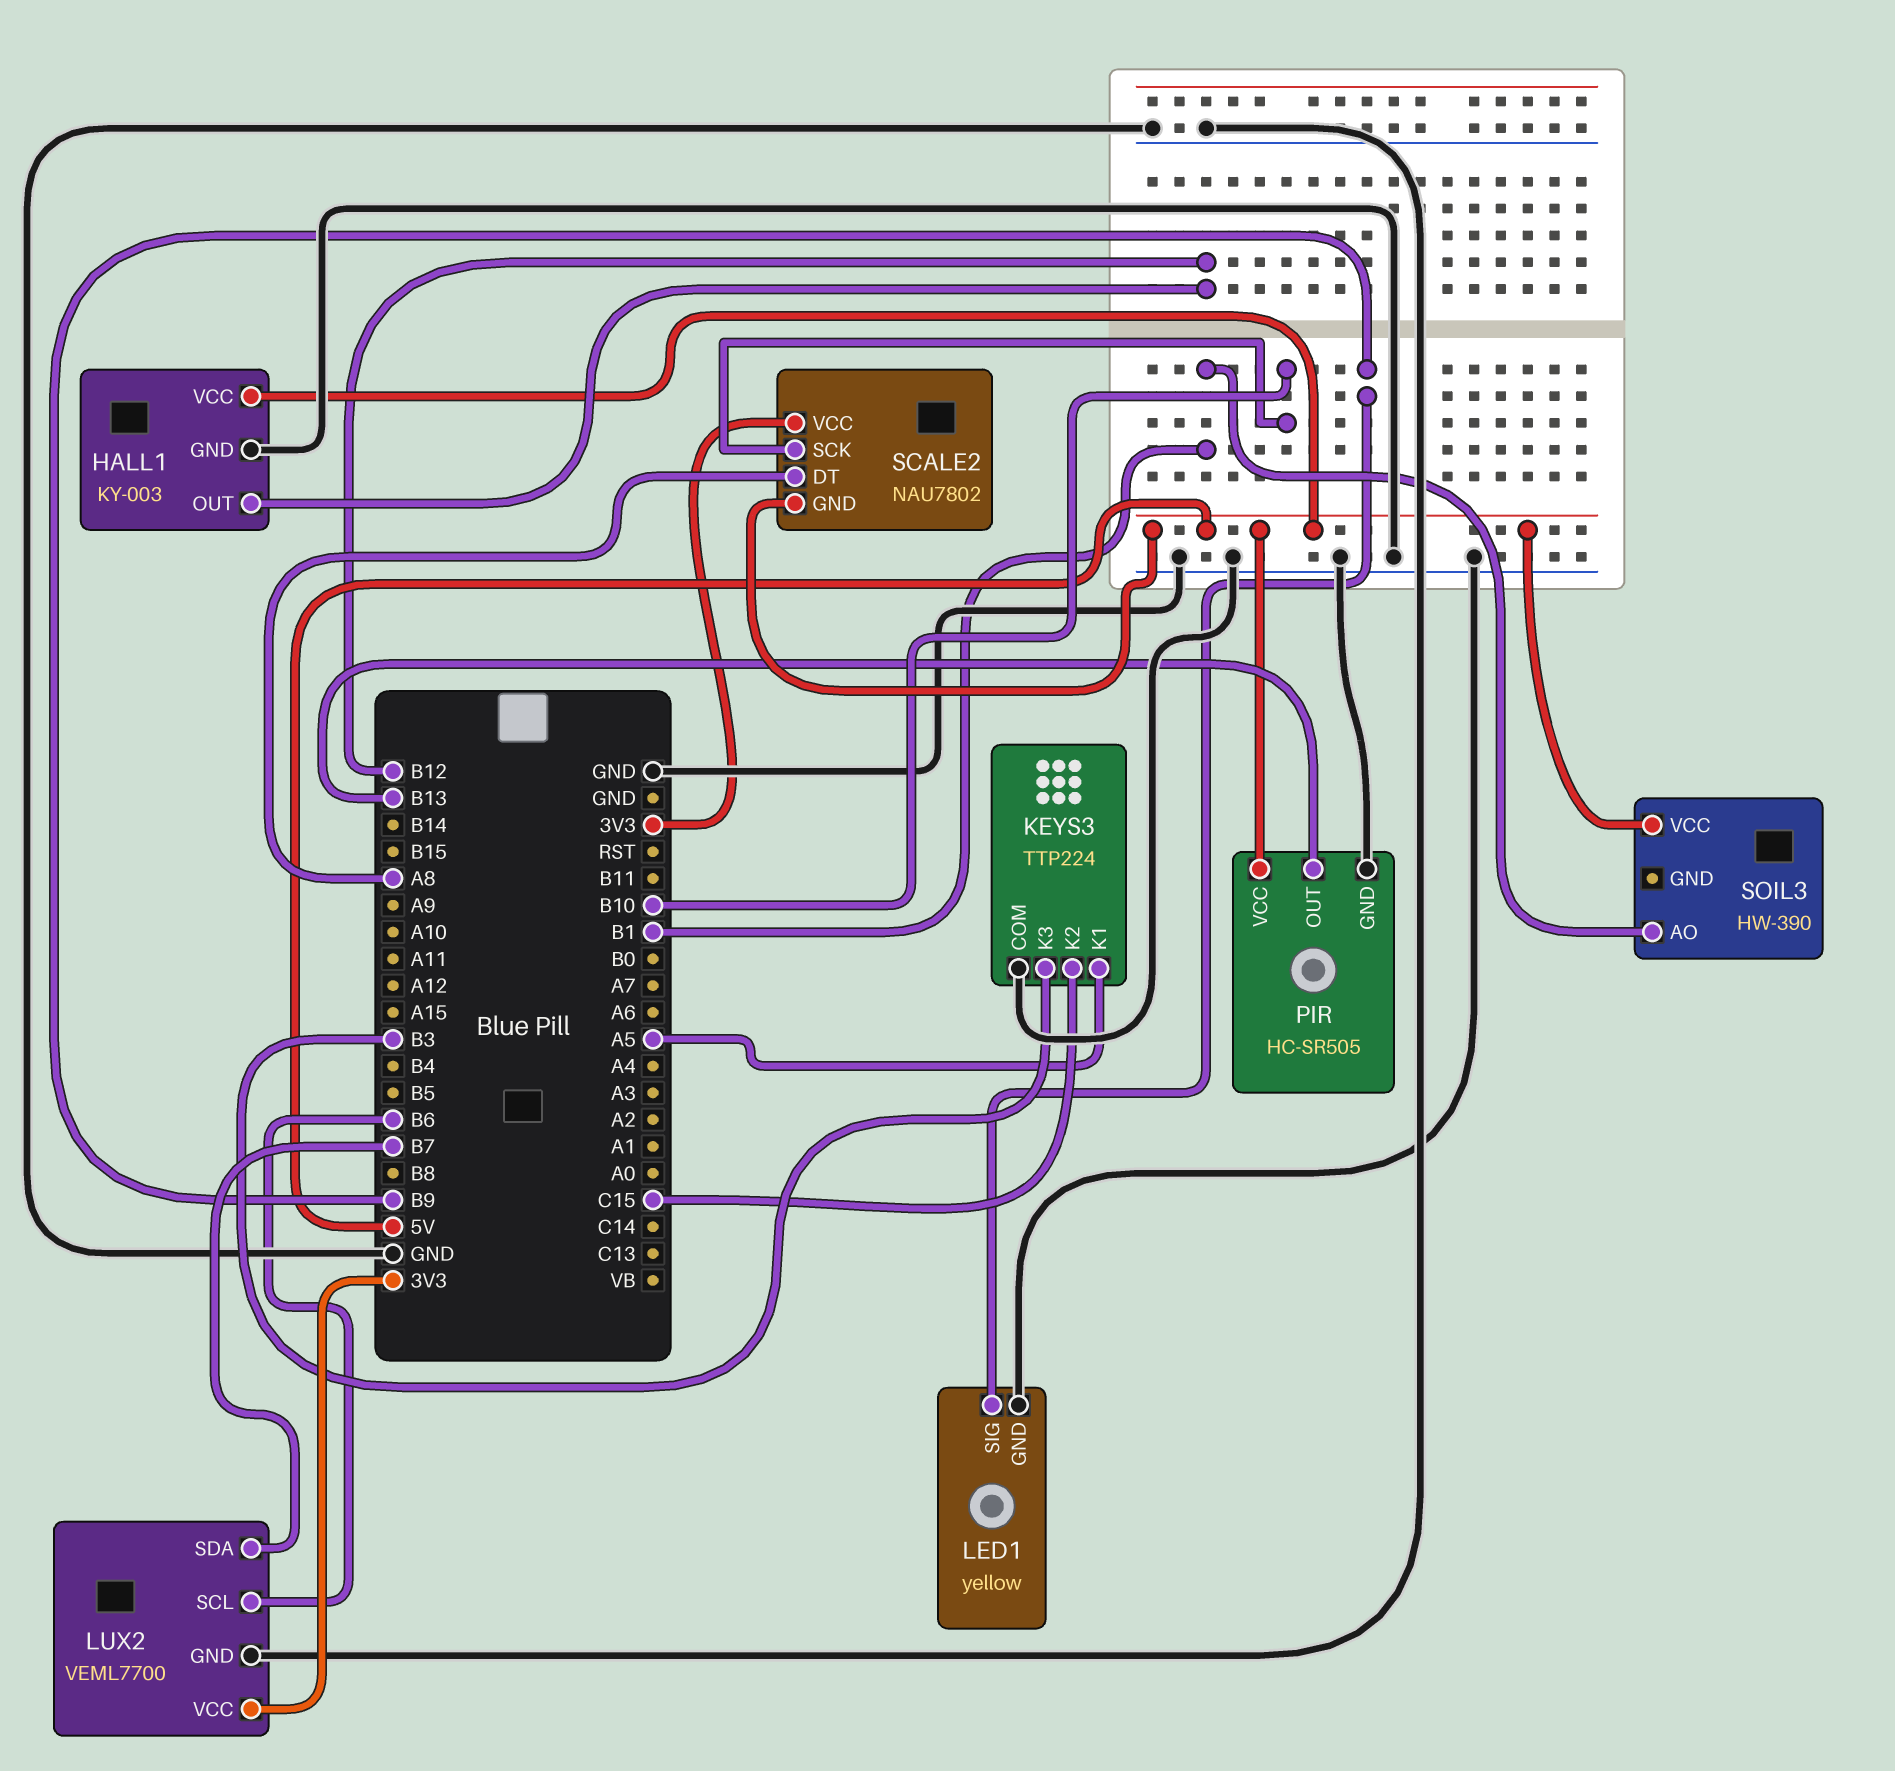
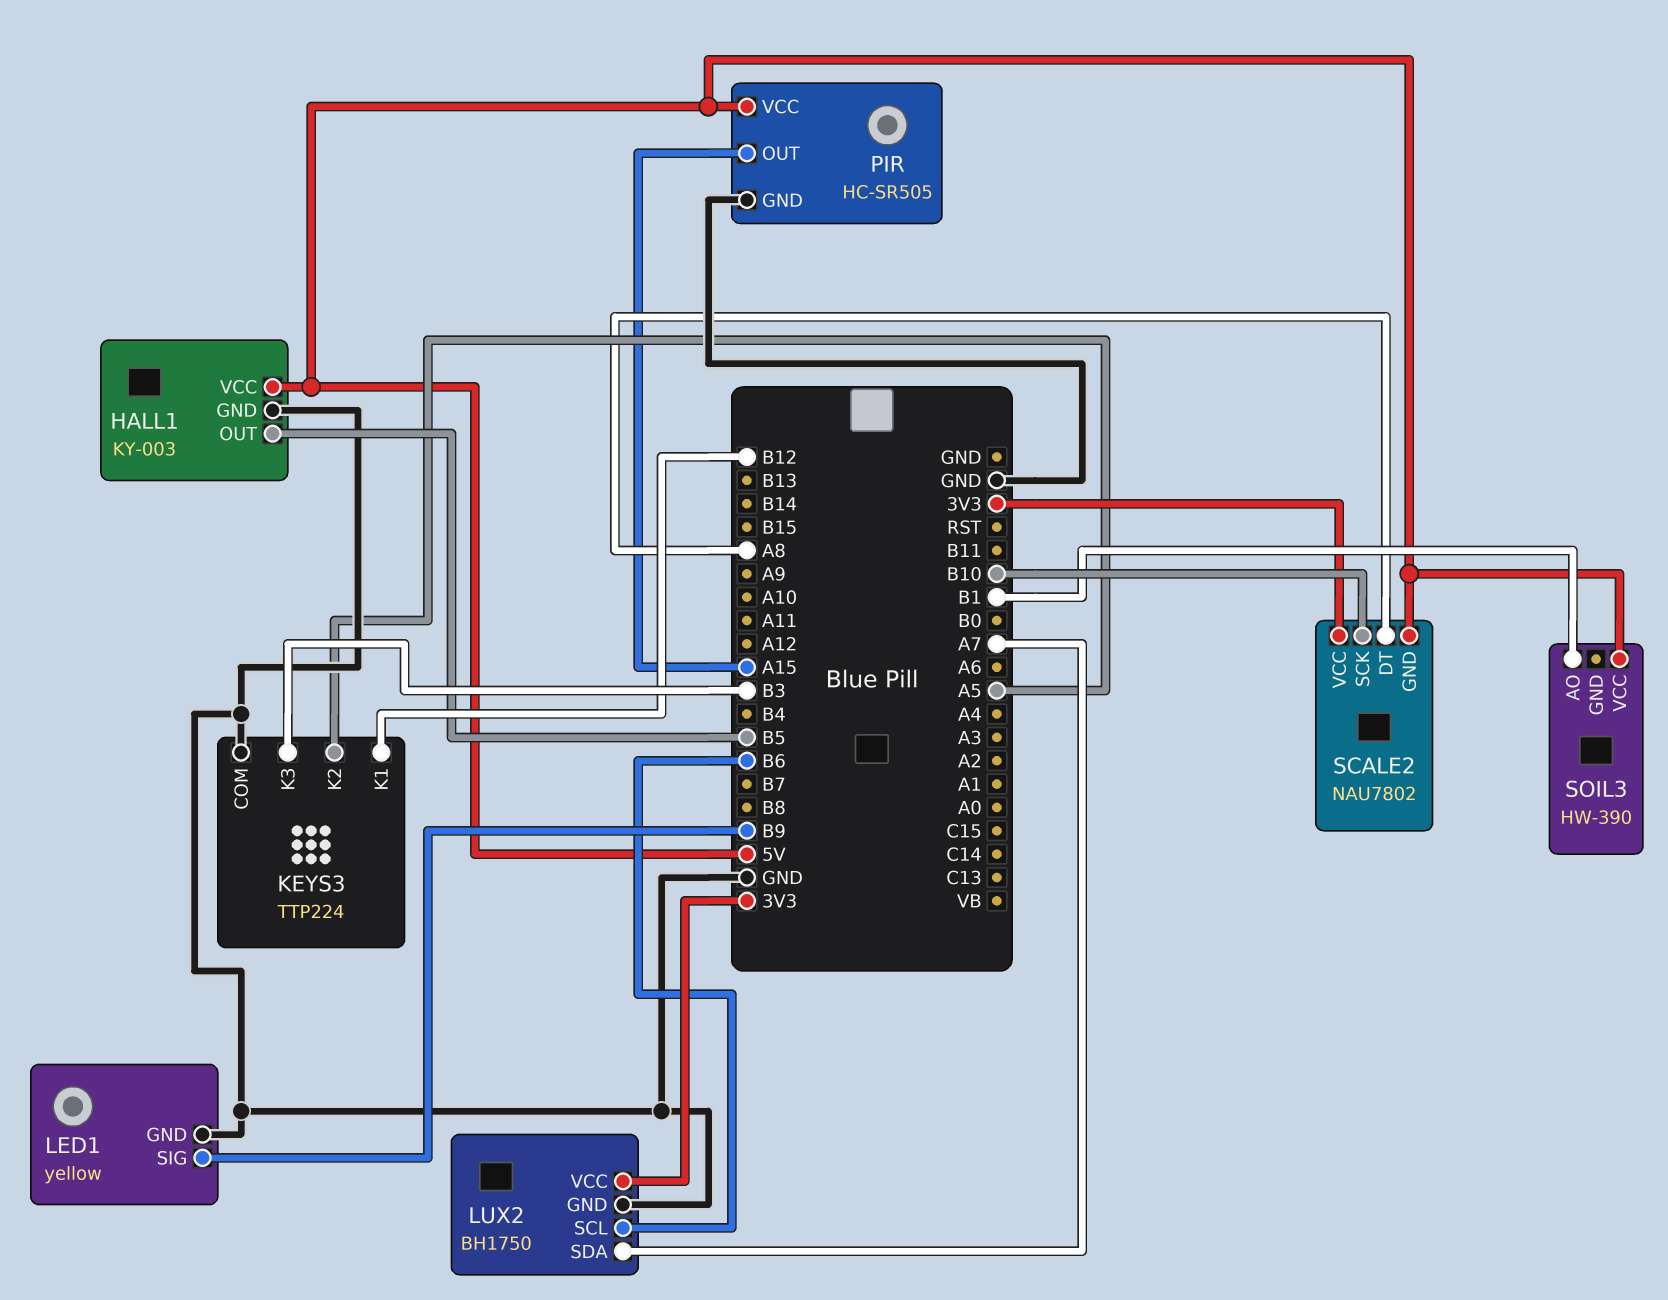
HALL1 pin OUT: B12 -> B5
KEYS3 pin K1: A5 -> B12
KEYS3 pin K2: C15 -> A5
LUX2: VEML7700 -> BH1750
LUX2 pin SDA: B7 -> A7
PIR pin OUT: B13 -> A15

